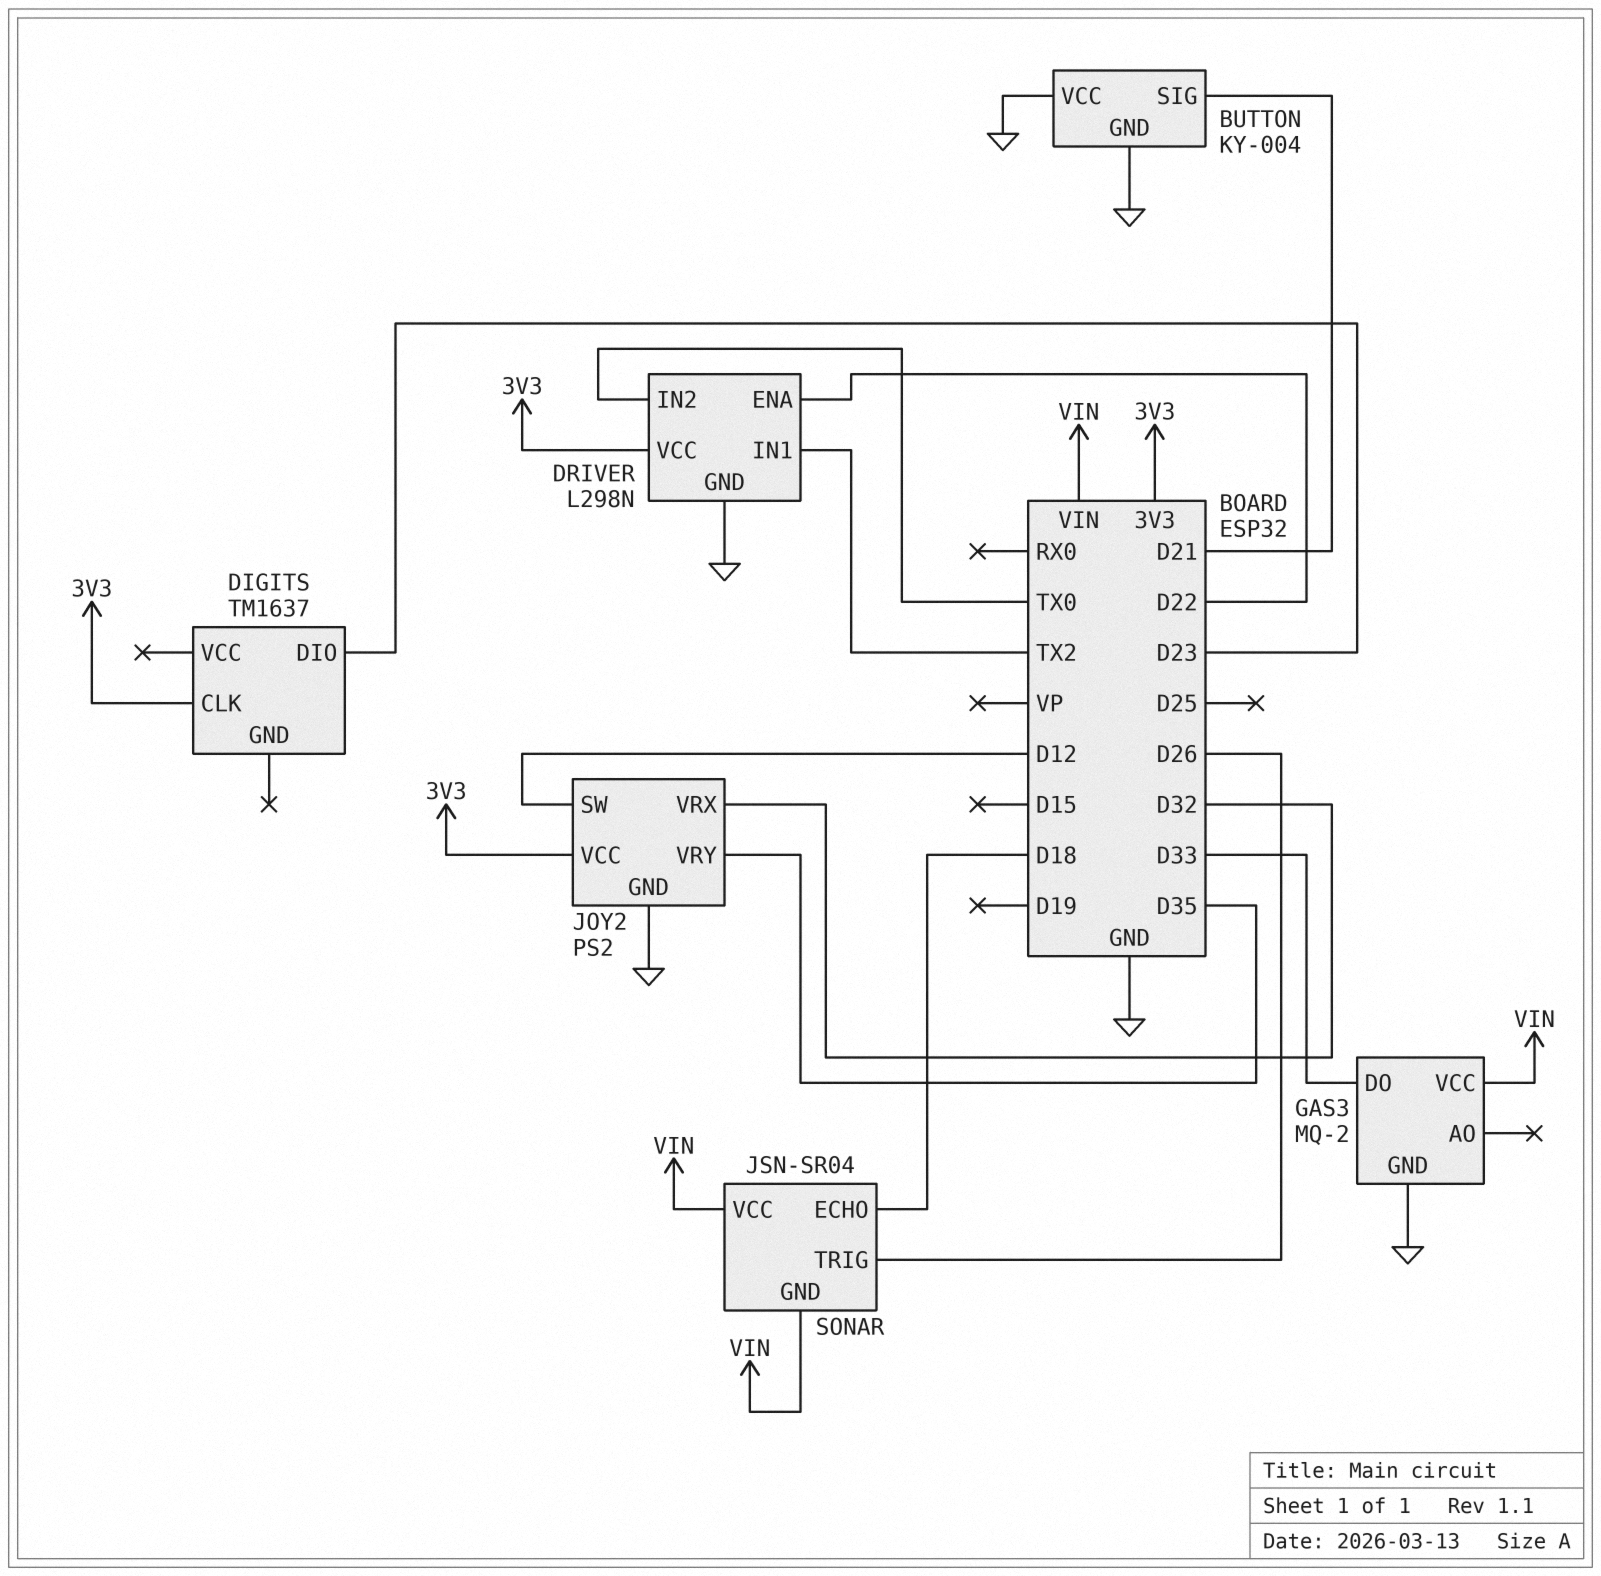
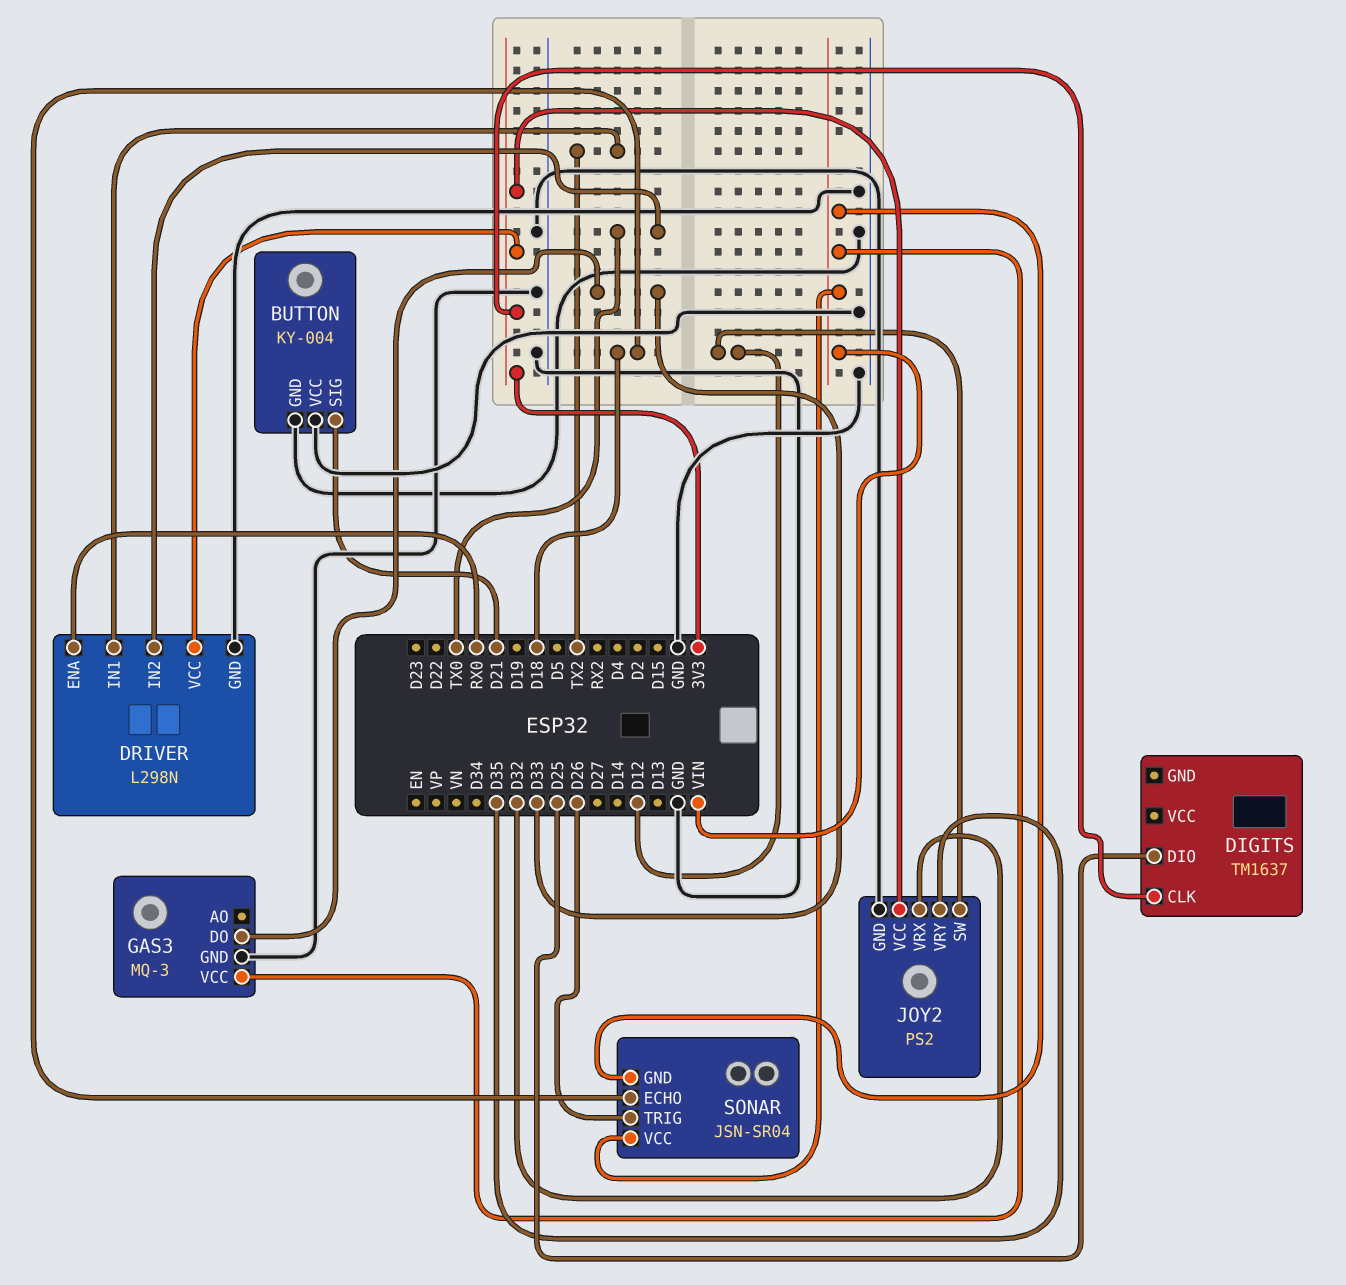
DIGITS pin DIO: D23 -> D25
DRIVER pin ENA: D22 -> RX0
GAS3: MQ-2 -> MQ-3

